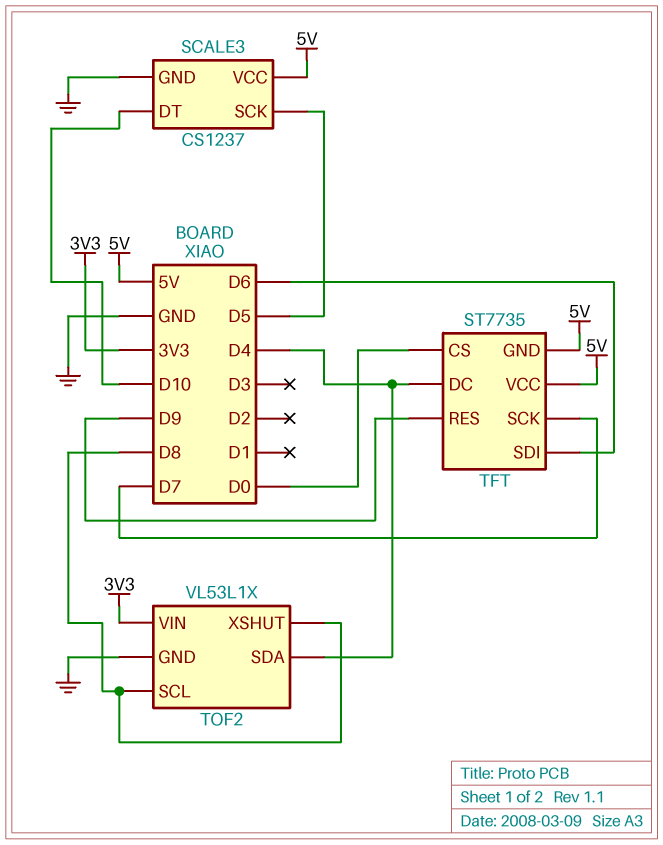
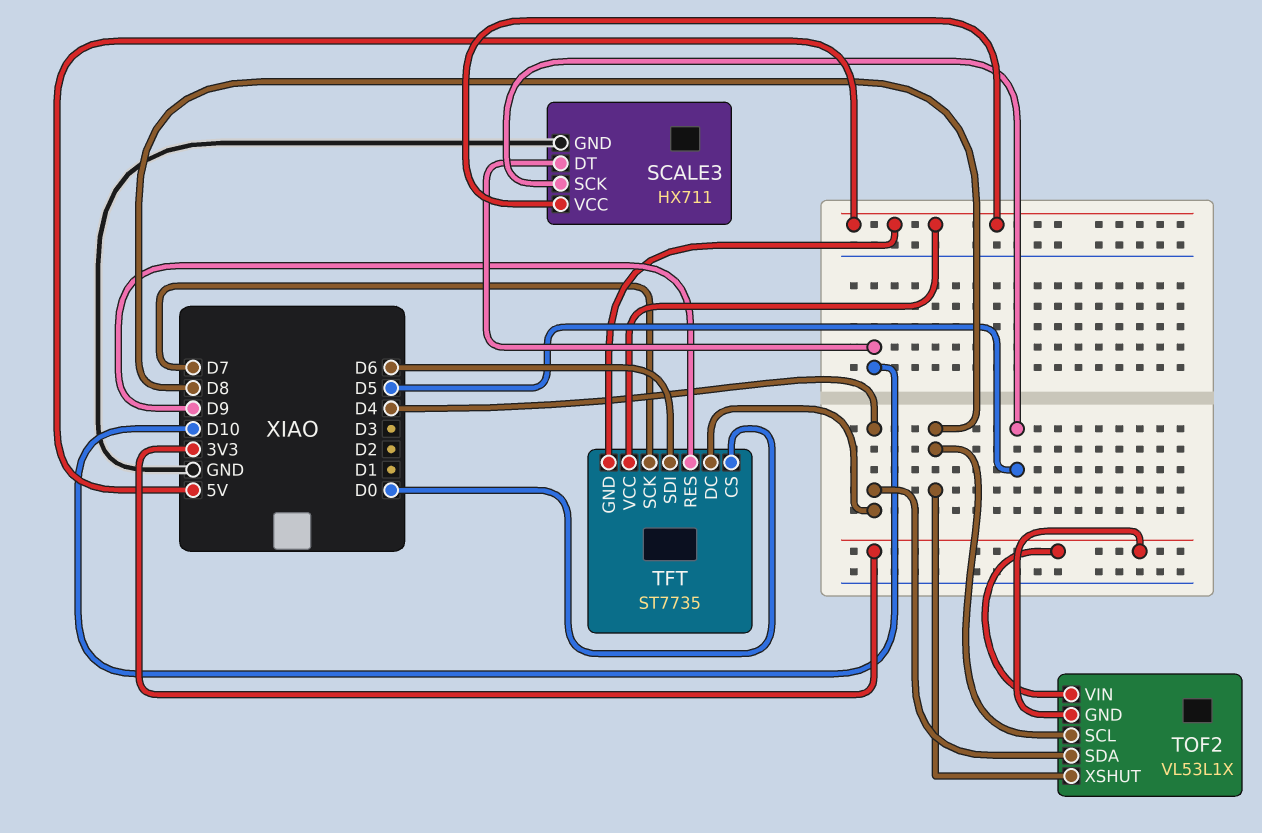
SCALE3: CS1237 -> HX711
TOF2 pin GND: GND -> 3V3

